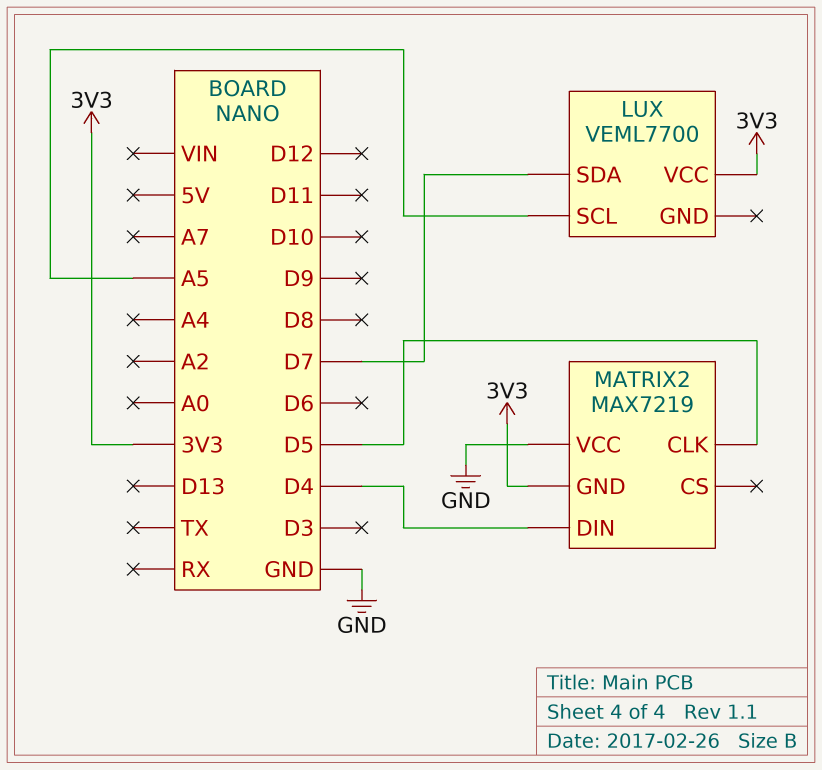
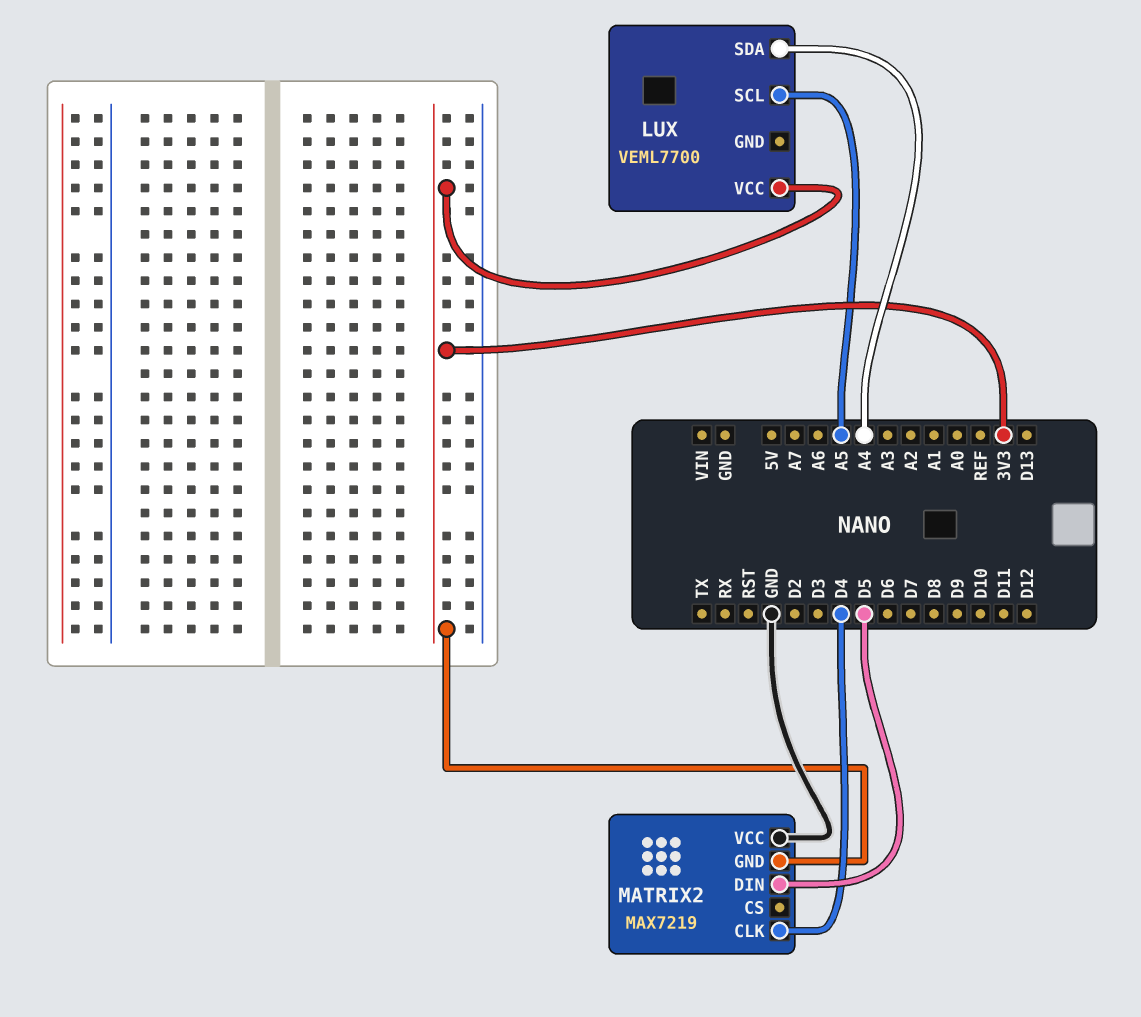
LUX pin SDA: D7 -> A4
MATRIX2 pin CLK: D5 -> D4
MATRIX2 pin DIN: D4 -> D5

